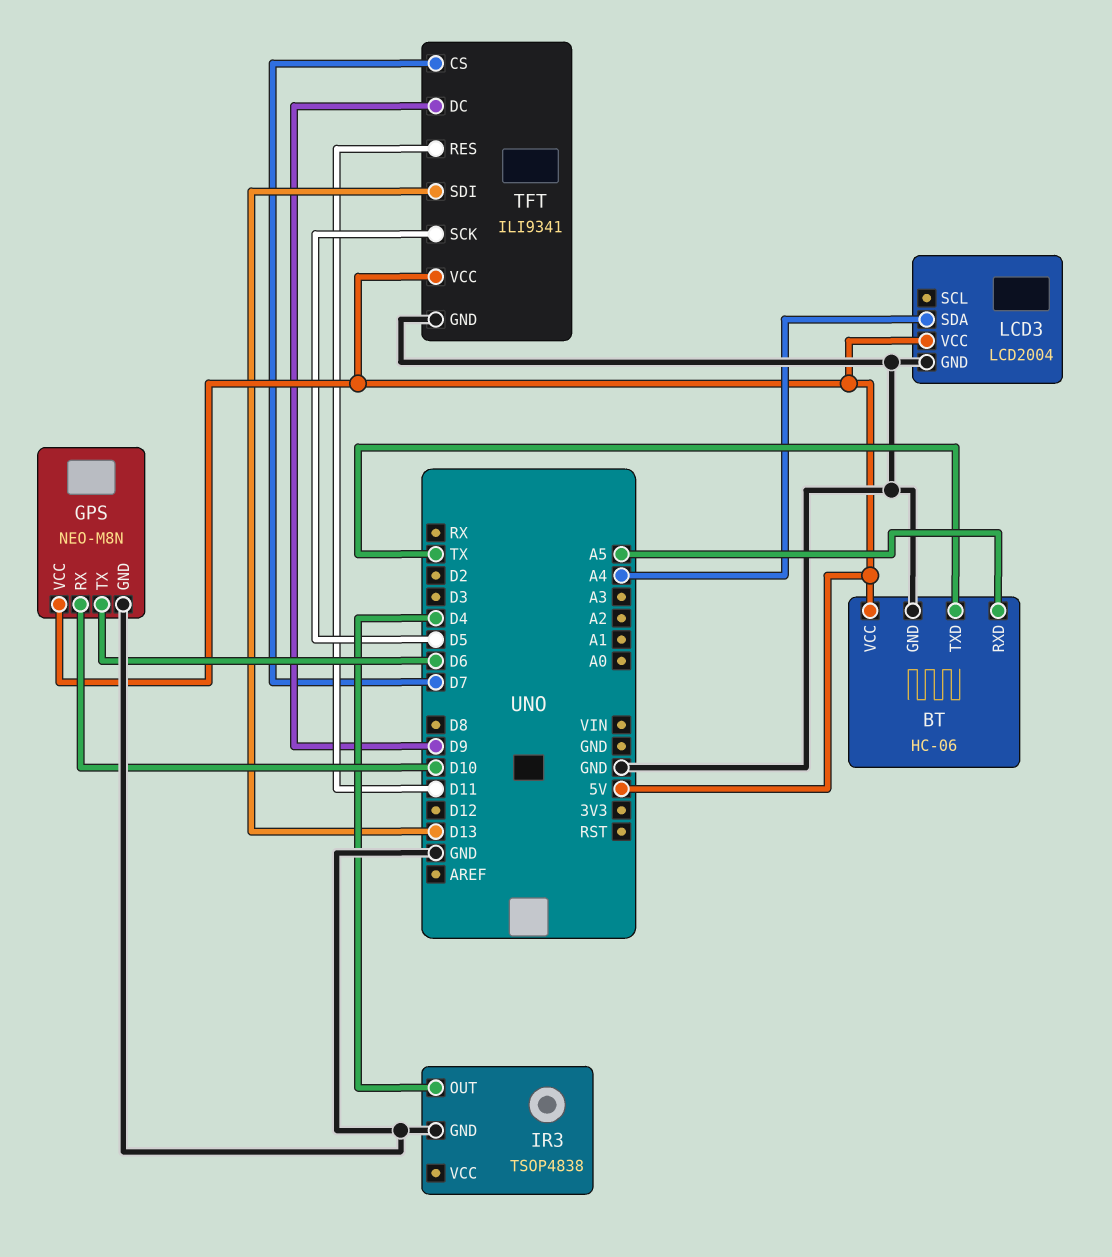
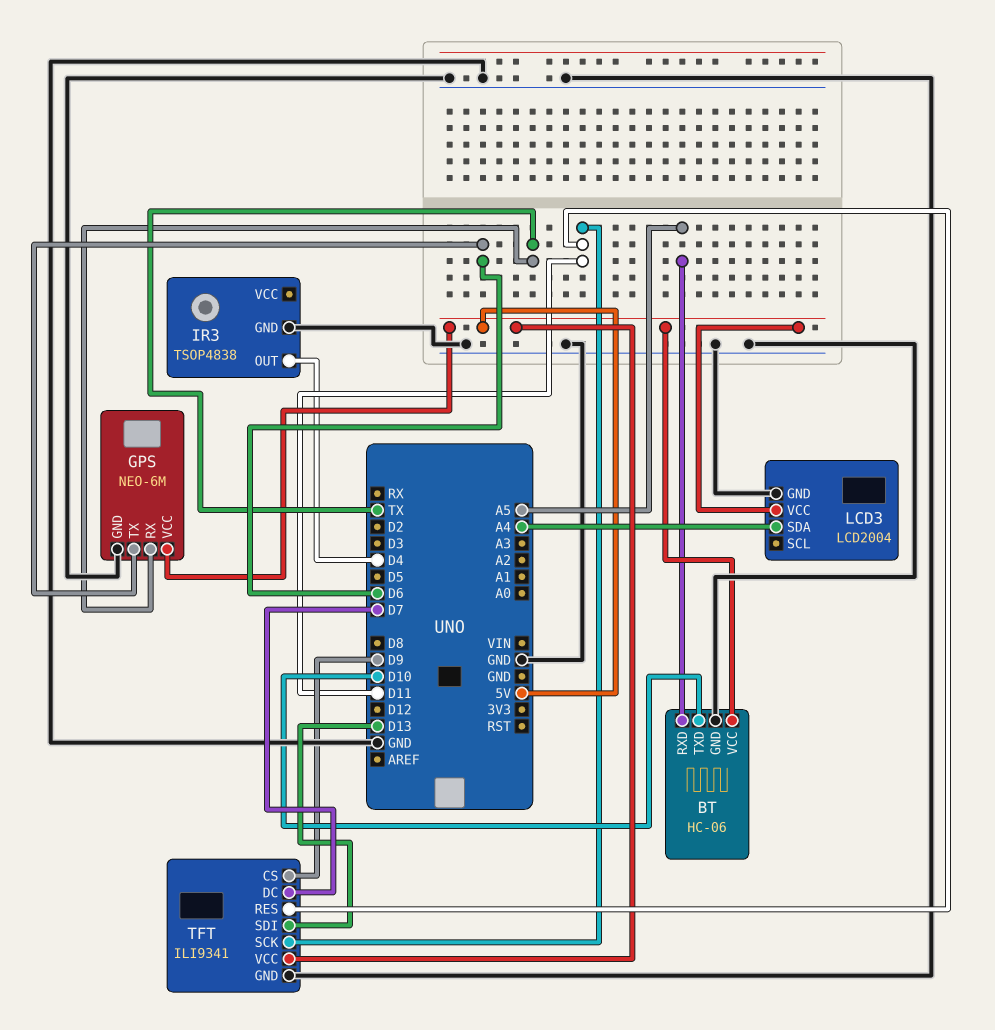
BT pin TXD: TX -> D10
GPS: NEO-M8N -> NEO-6M
GPS pin RX: D10 -> TX
TFT pin CS: D7 -> D9
TFT pin DC: D9 -> D7
TFT pin SCK: D5 -> D11

